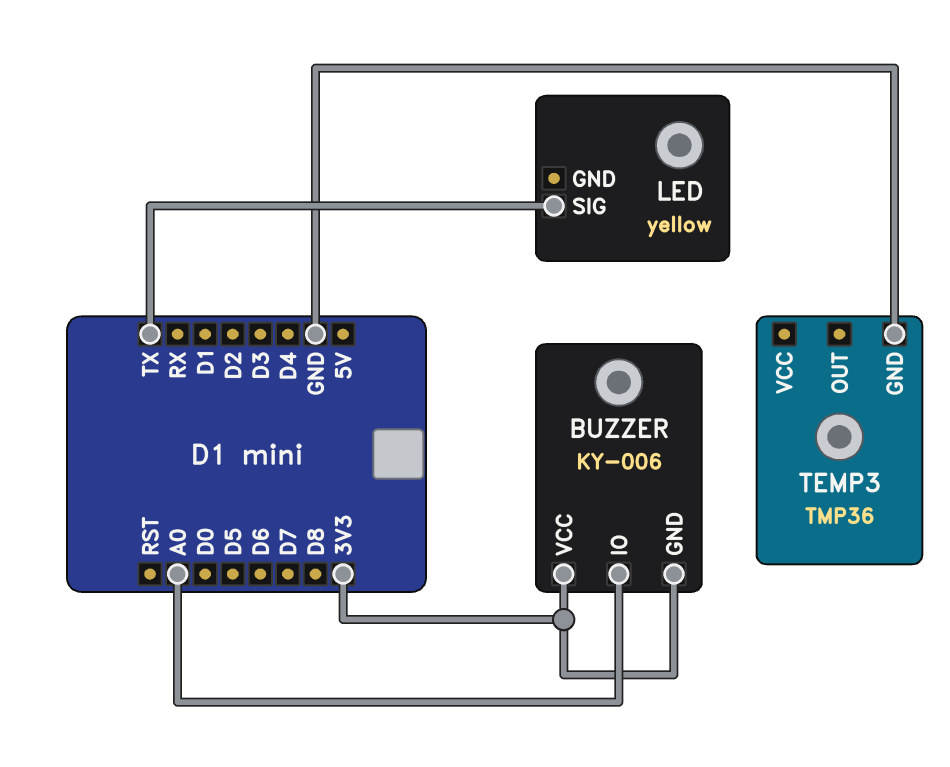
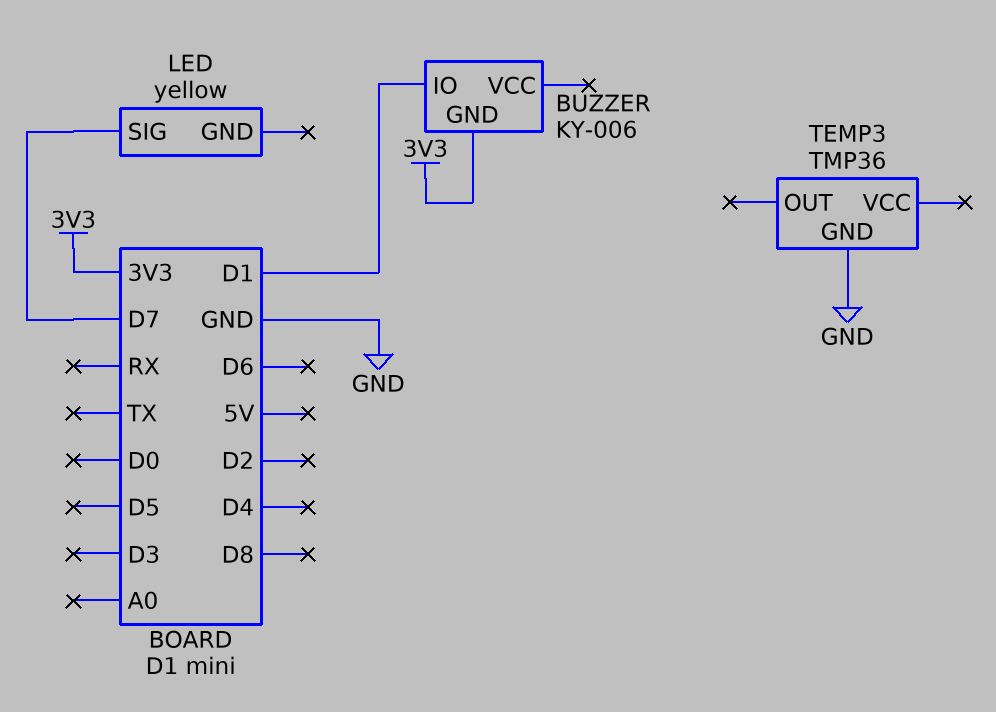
BUZZER pin IO: A0 -> D1
BUZZER pin VCC: 3V3 -> none
LED pin SIG: TX -> D7

